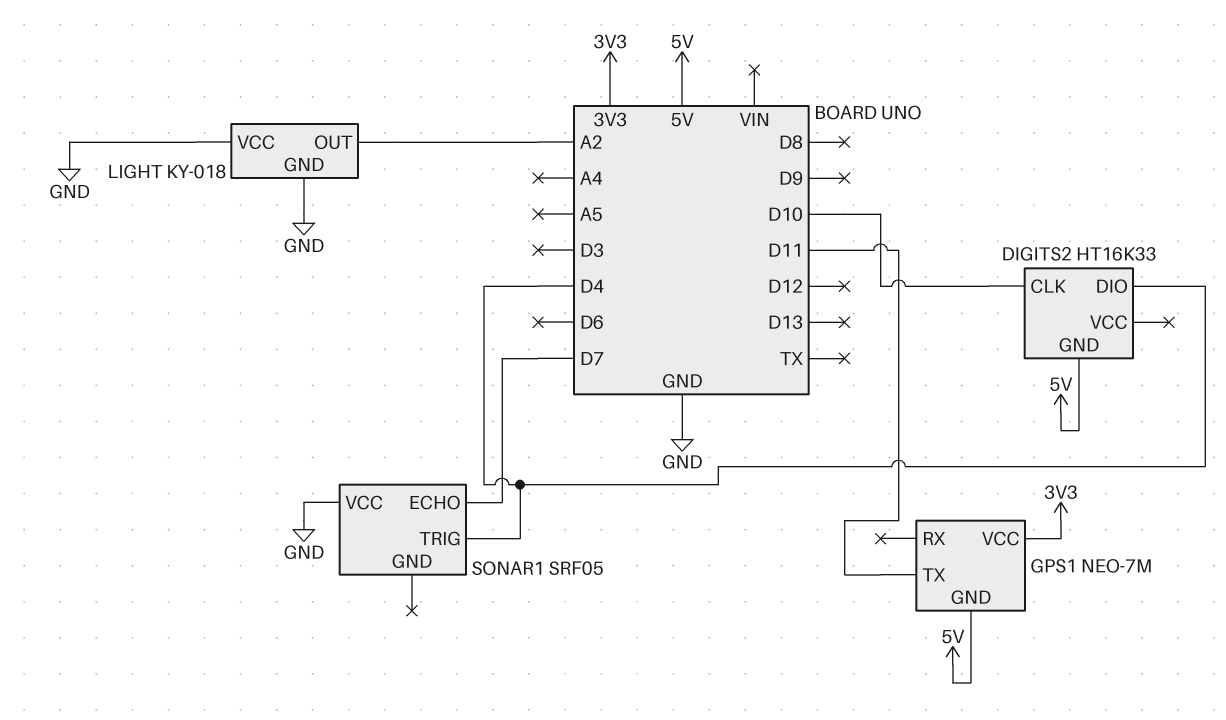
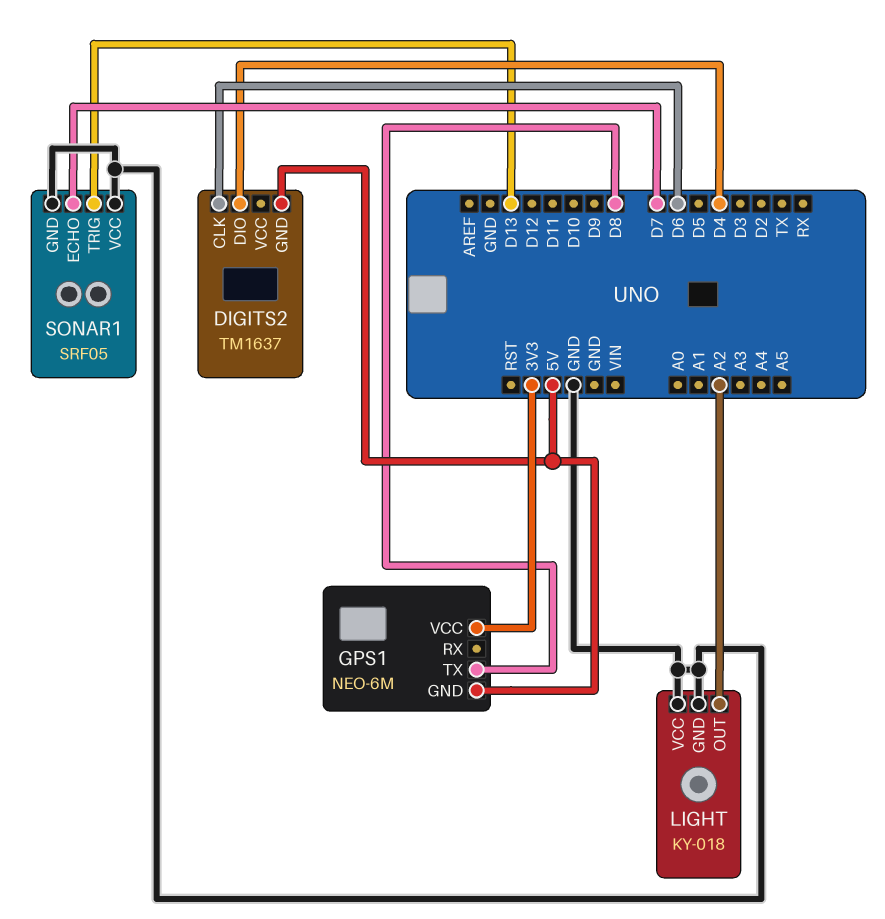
DIGITS2: HT16K33 -> TM1637
DIGITS2 pin CLK: D10 -> D6
GPS1: NEO-7M -> NEO-6M
GPS1 pin TX: D11 -> D8
SONAR1 pin GND: none -> GND
SONAR1 pin TRIG: D4 -> D13

